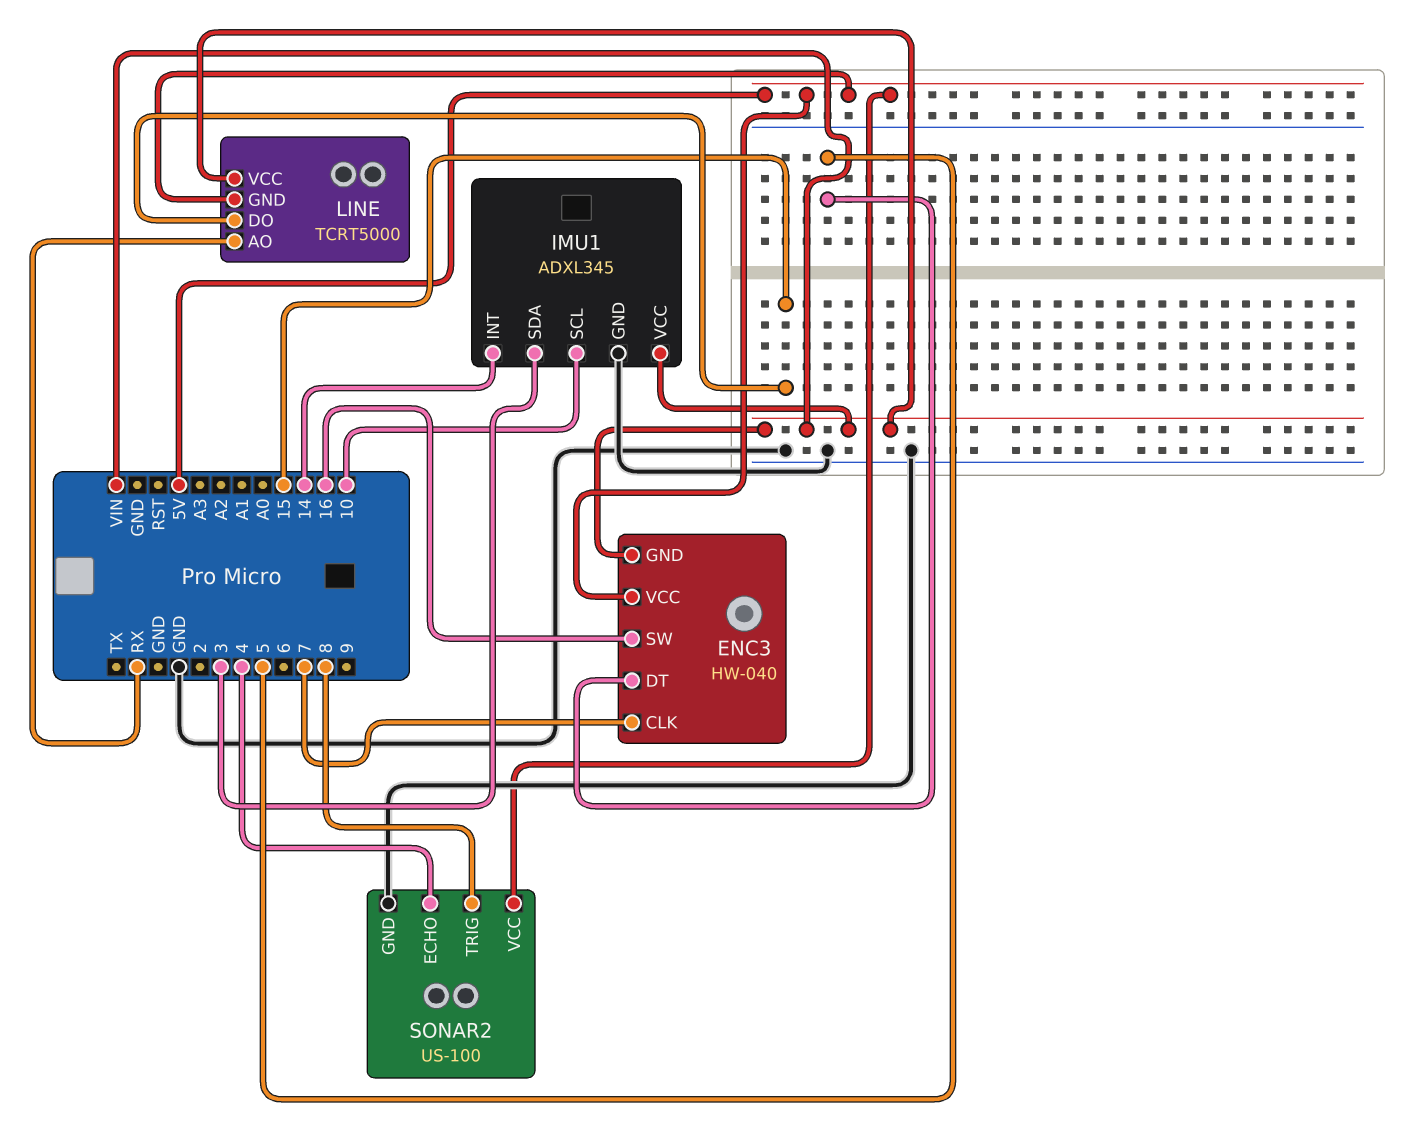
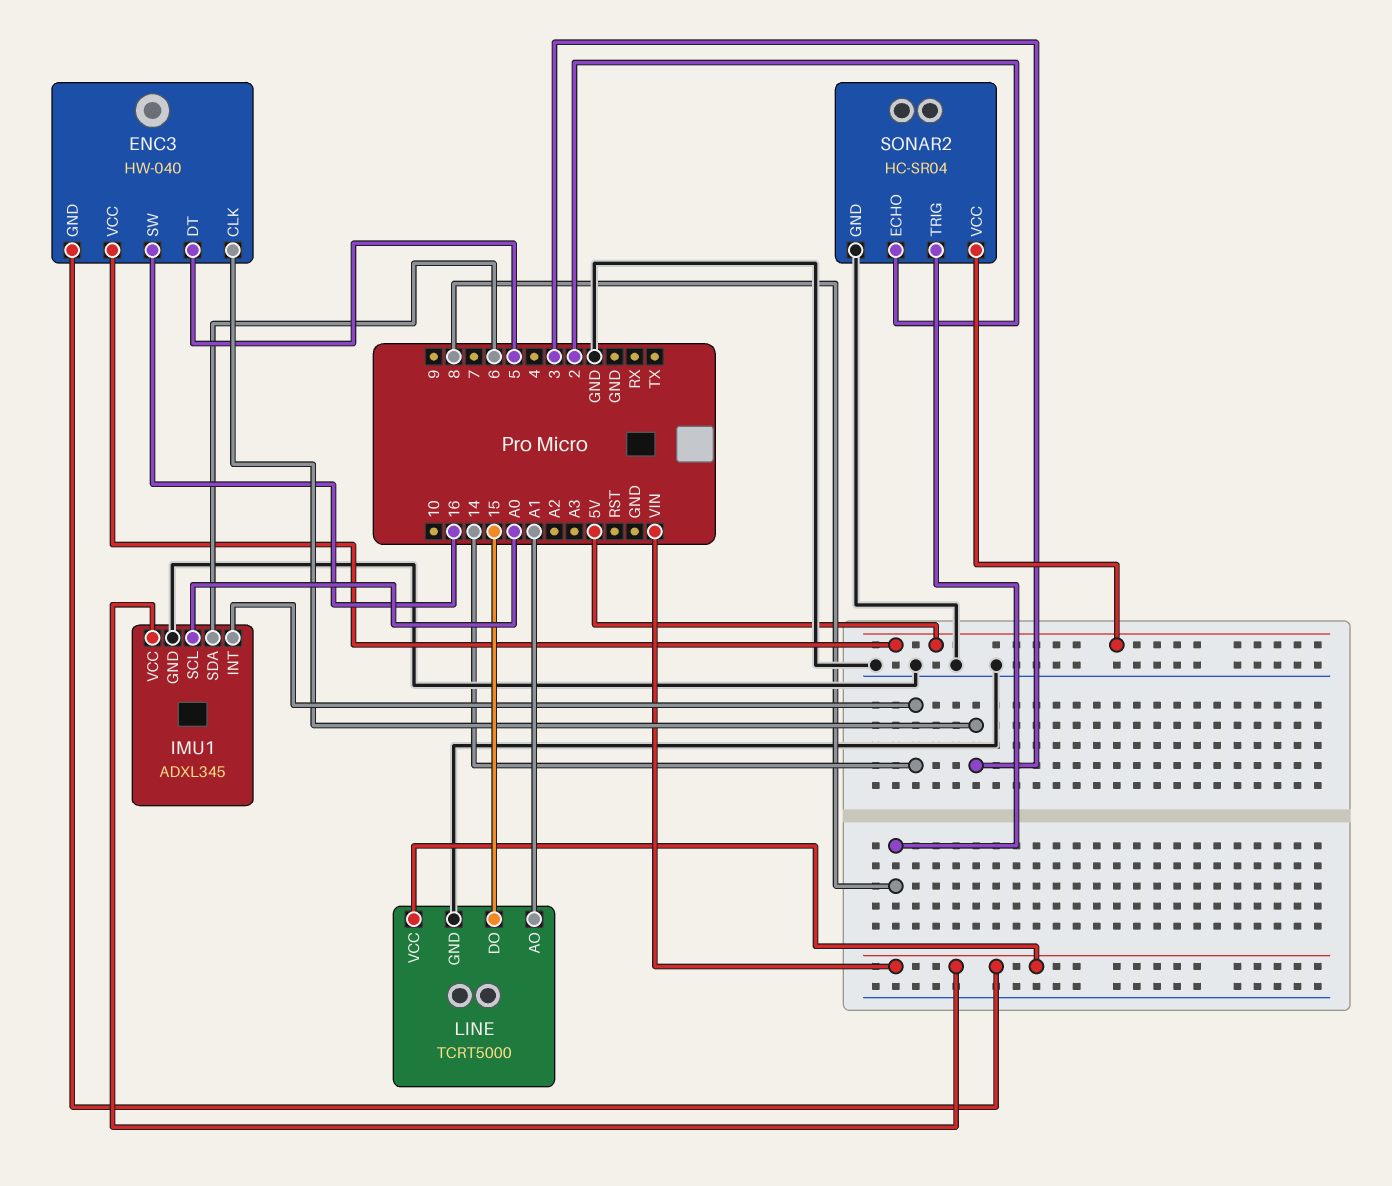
ENC3 pin CLK: 7 -> 3
IMU1 pin SCL: 10 -> A0
IMU1 pin SDA: 3 -> 6
LINE pin AO: RX -> A1
LINE pin GND: 5V -> GND
SONAR2: US-100 -> HC-SR04
SONAR2 pin ECHO: 4 -> 2

